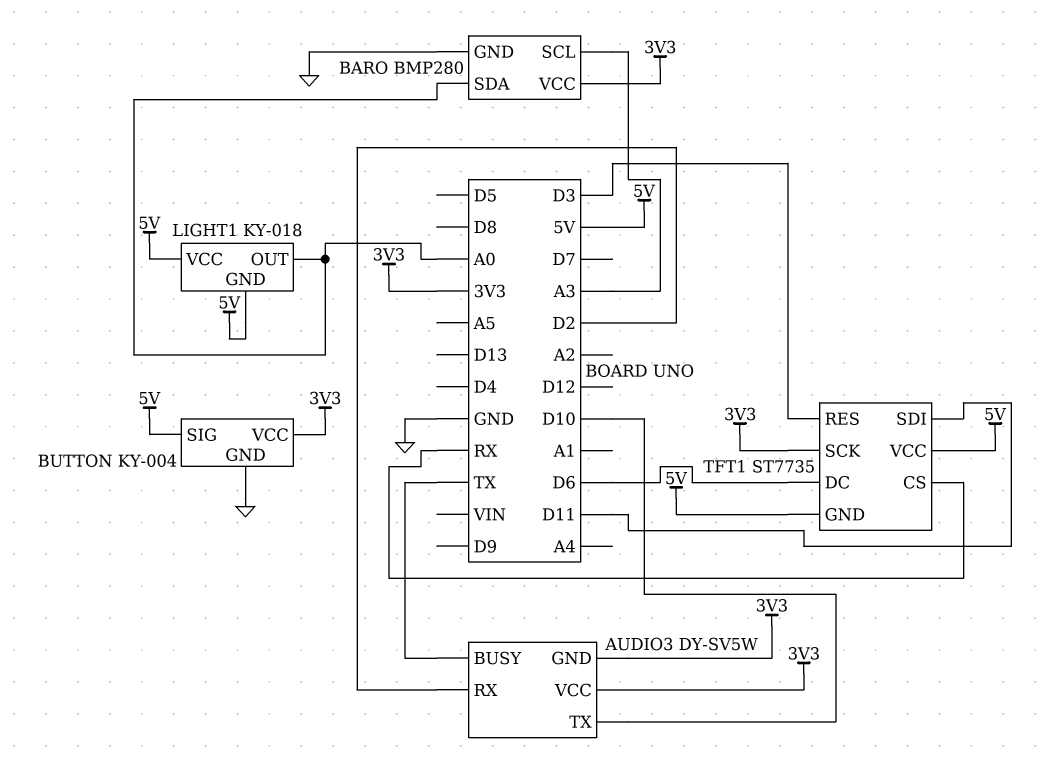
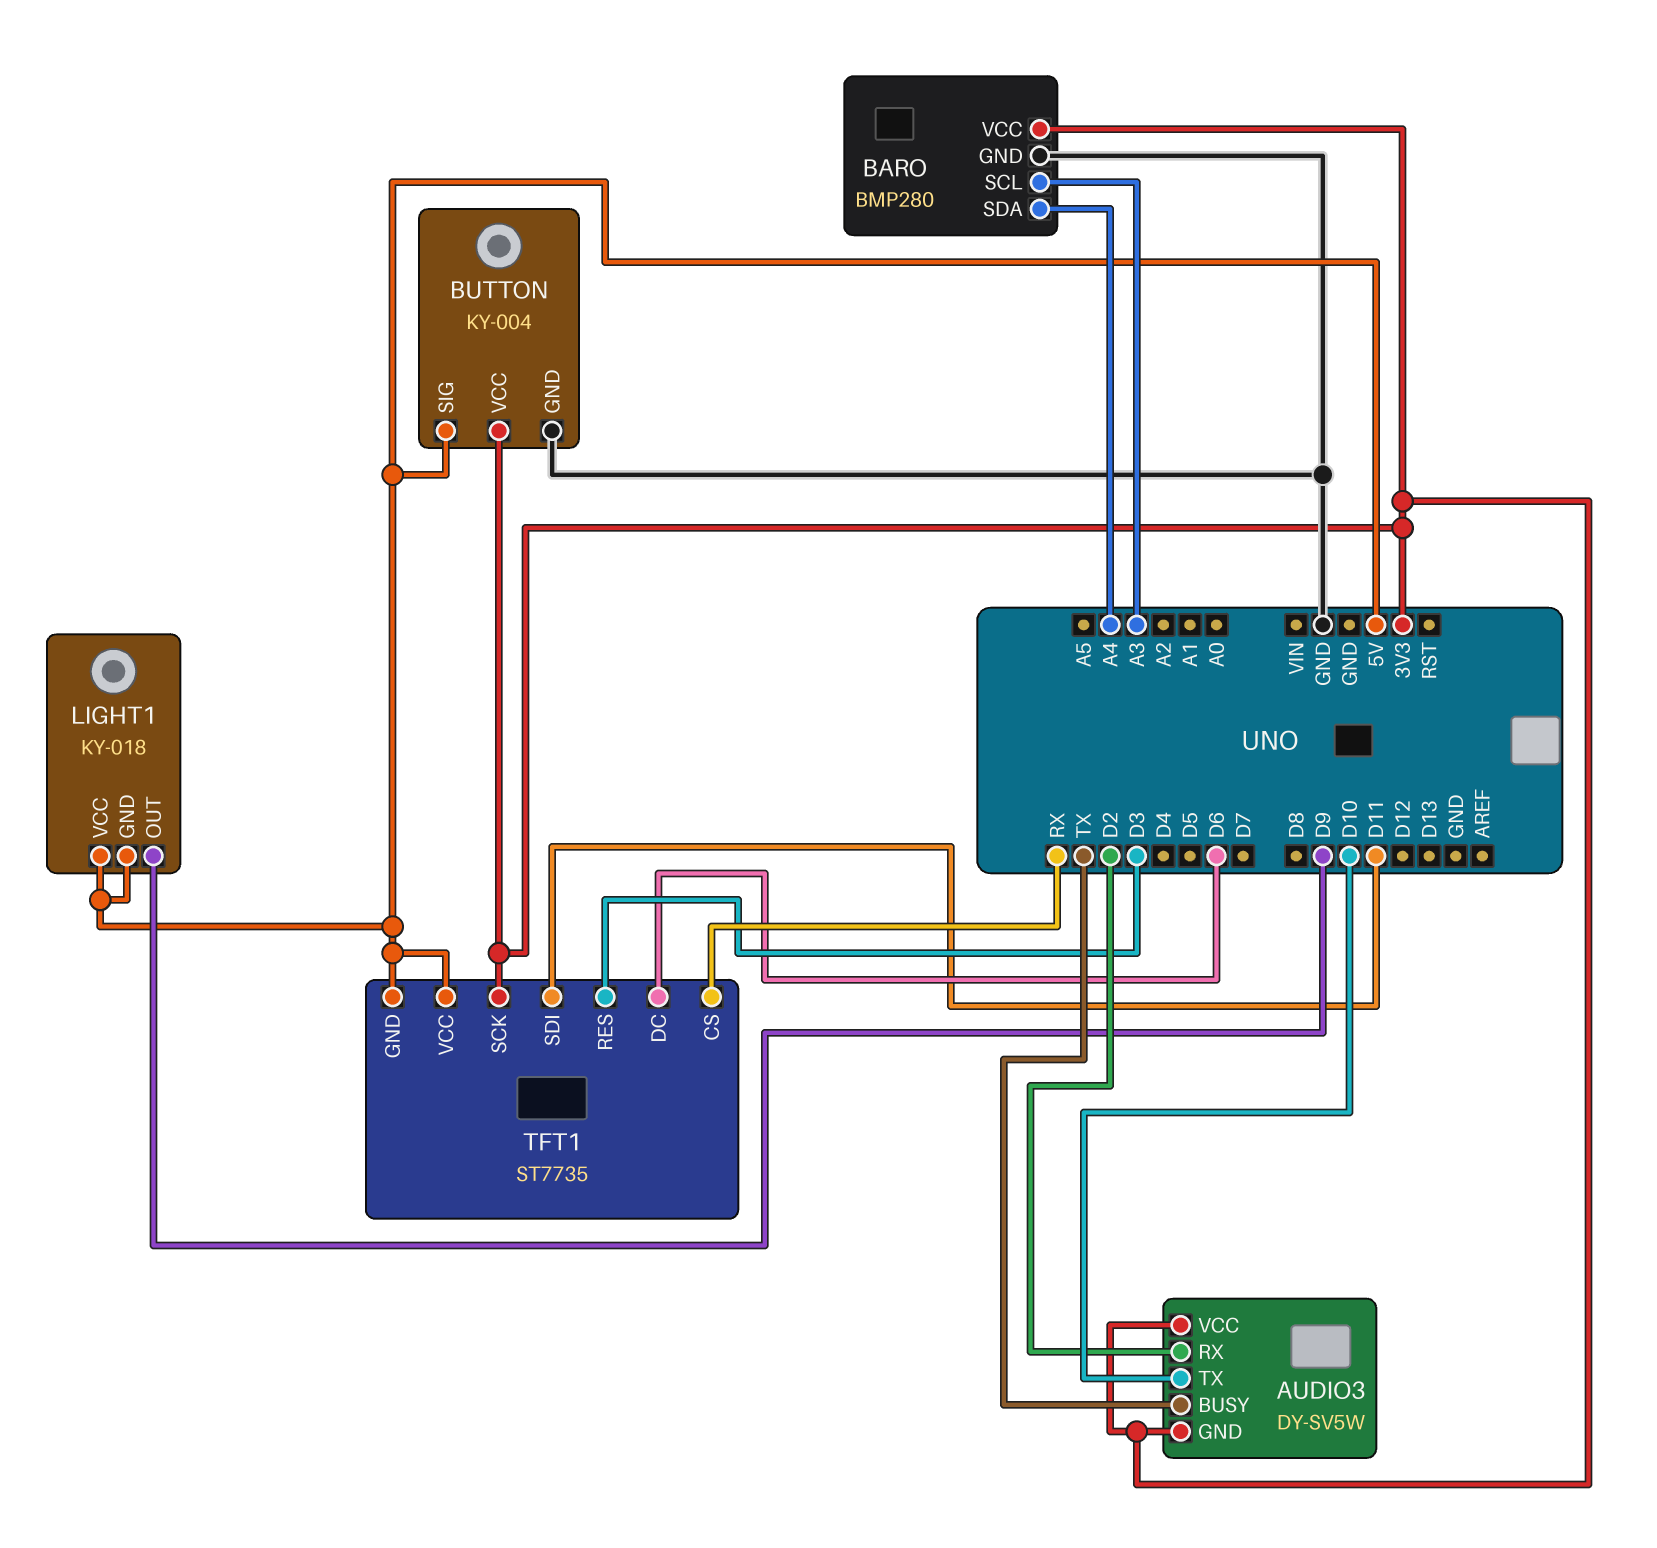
BARO pin SDA: A0 -> A4
LIGHT1 pin OUT: A0 -> D9

